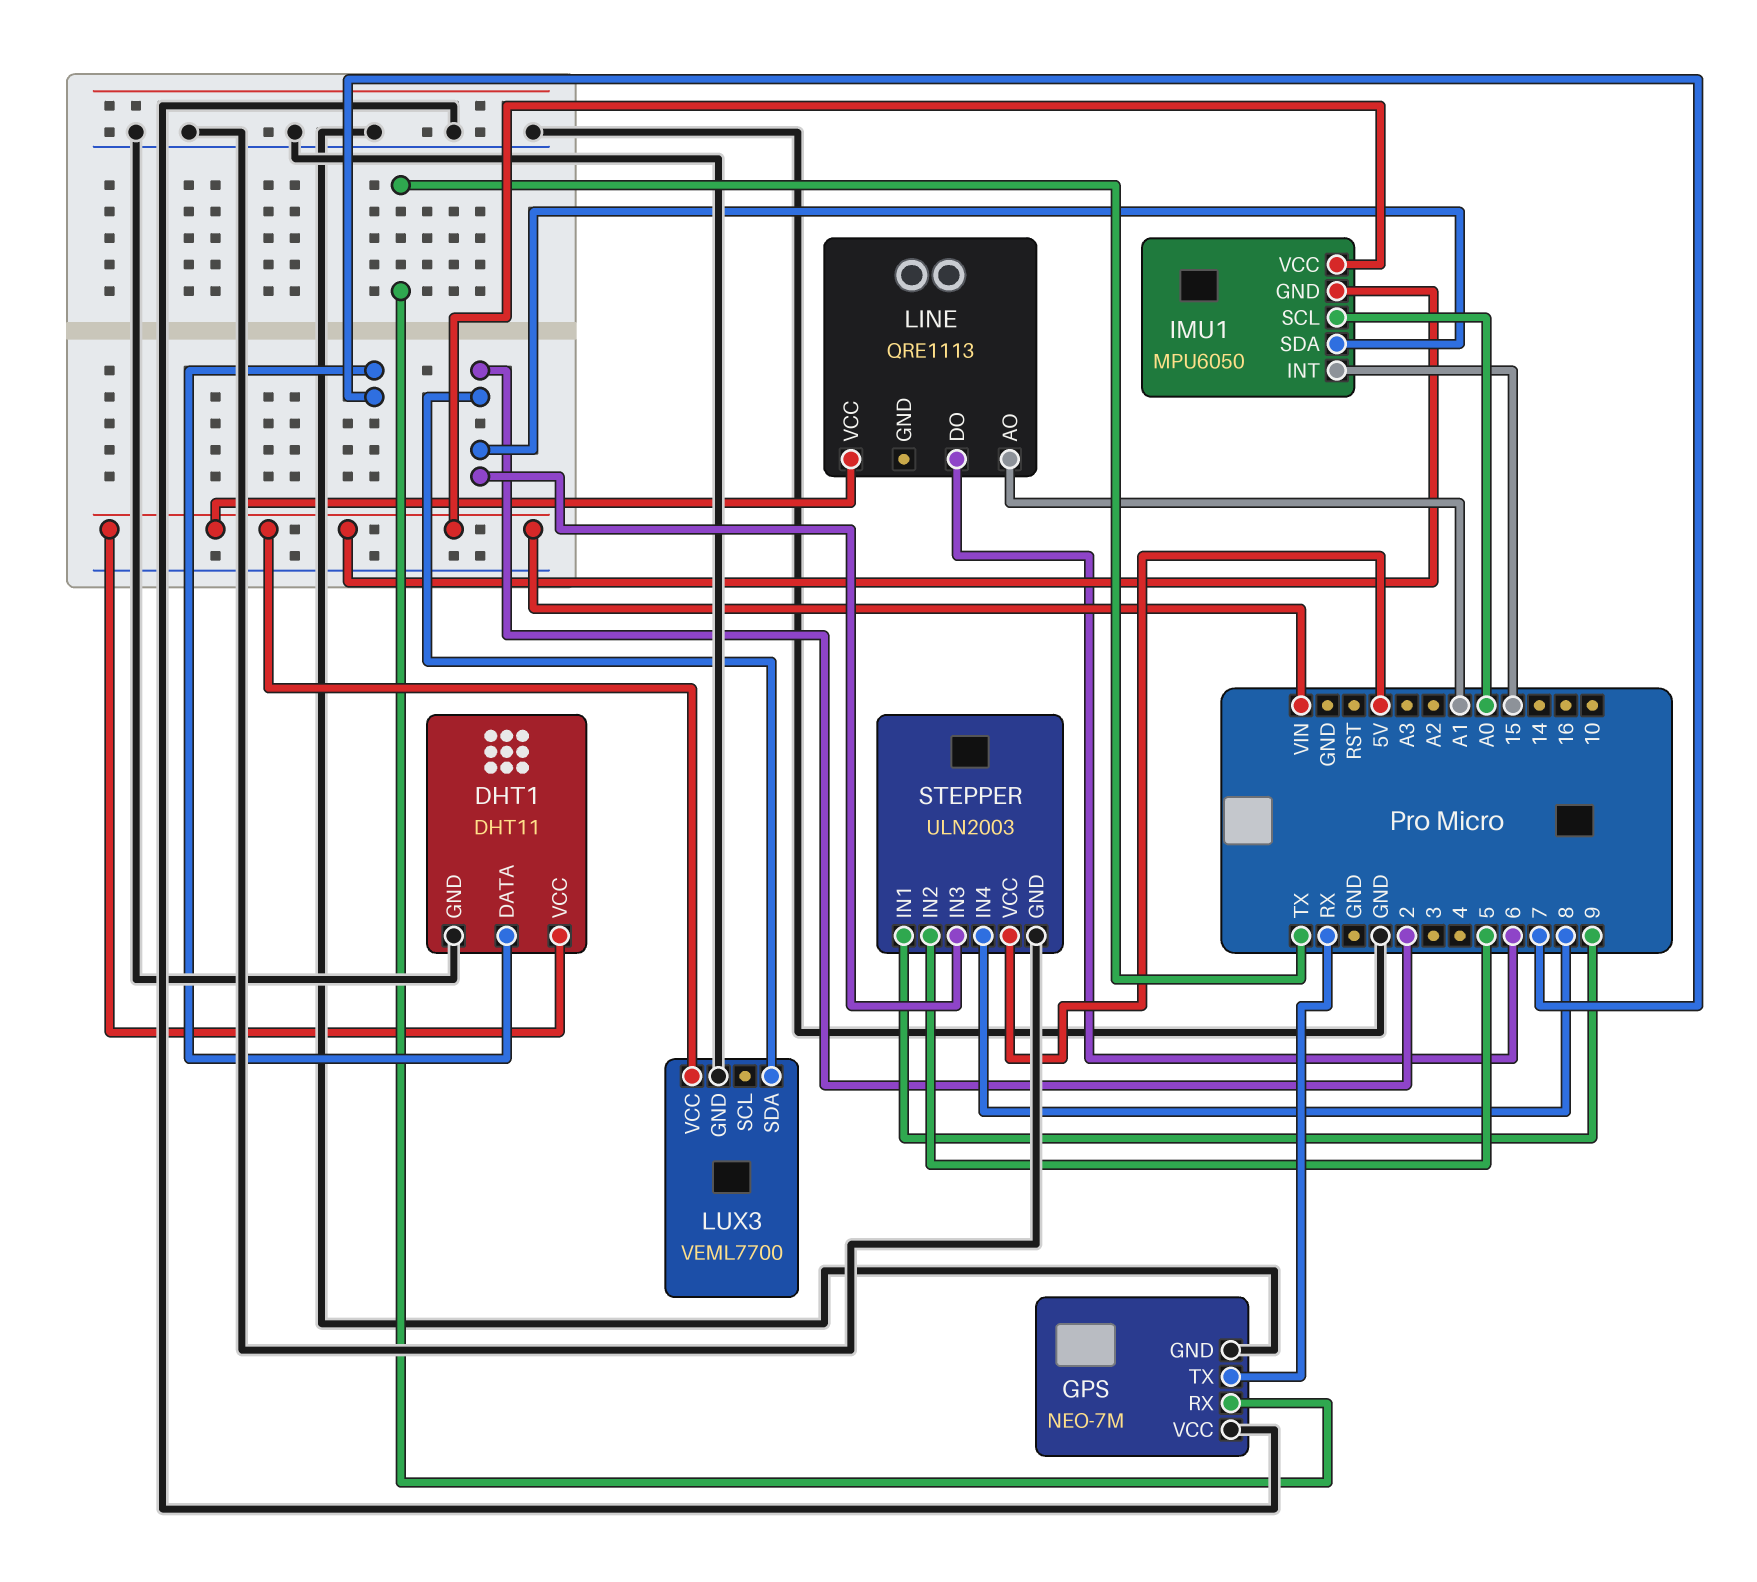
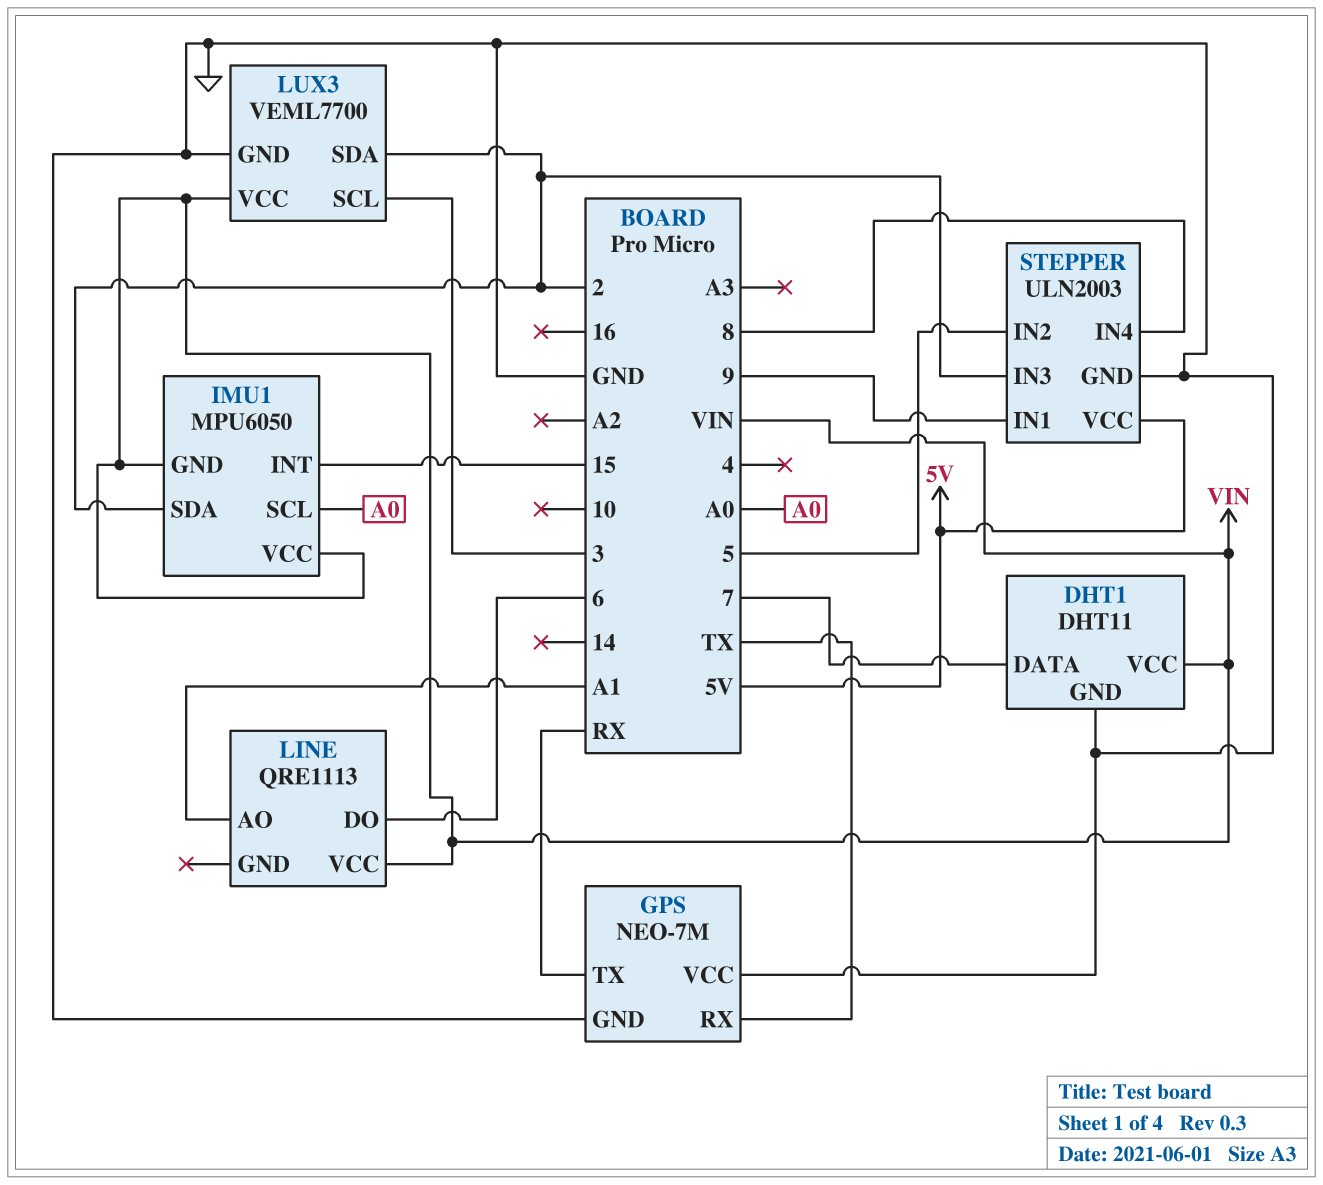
LUX3 pin SCL: none -> 3

